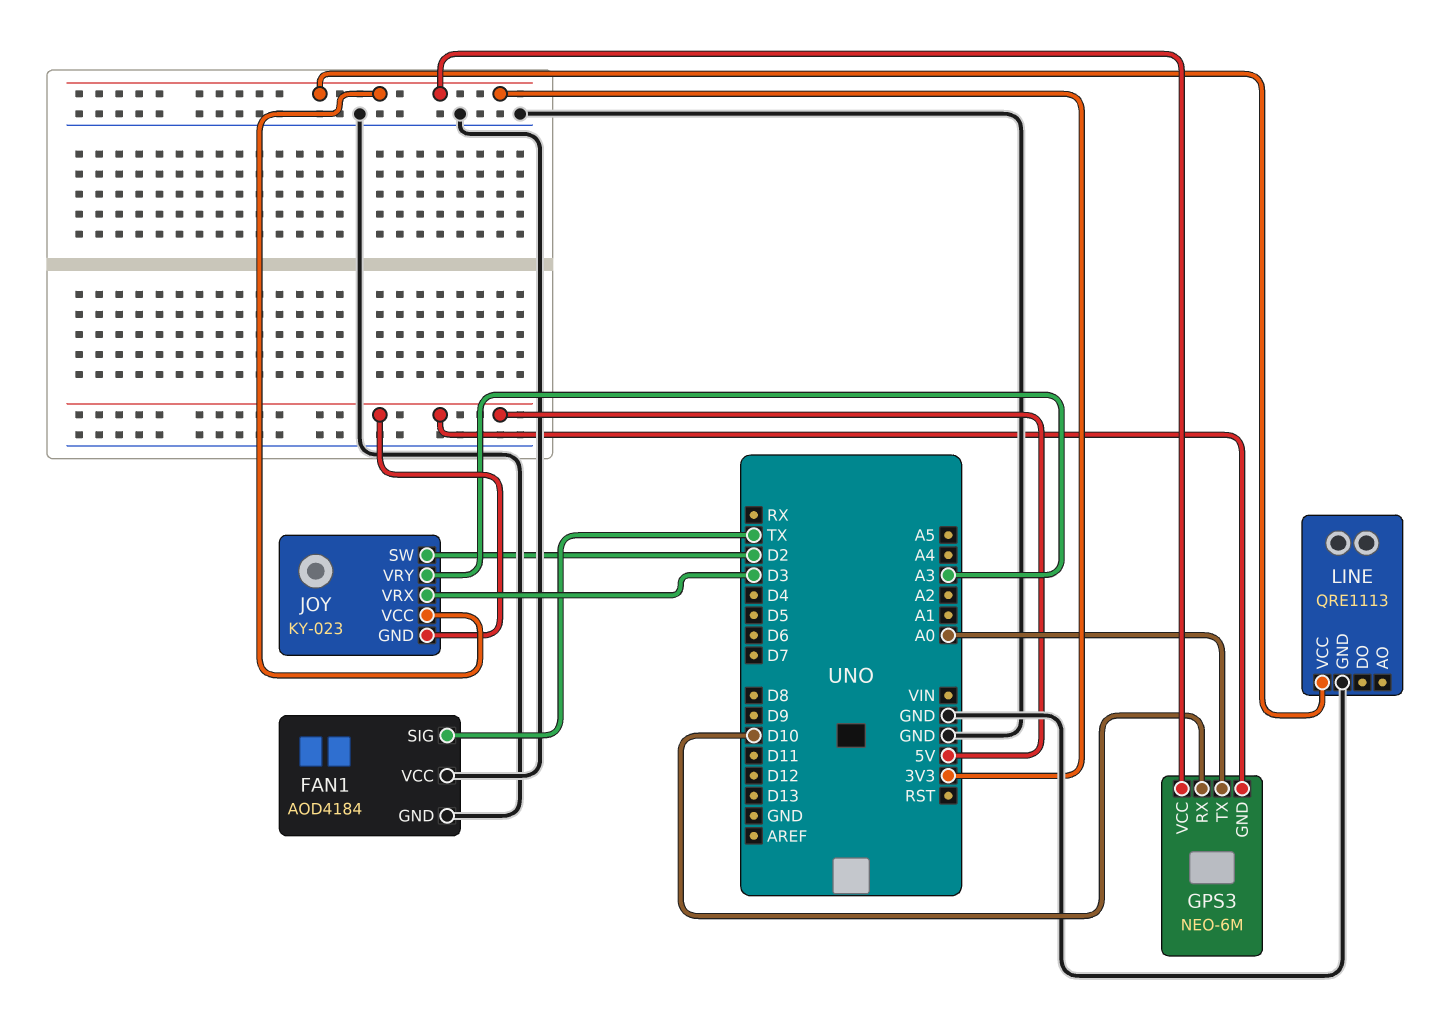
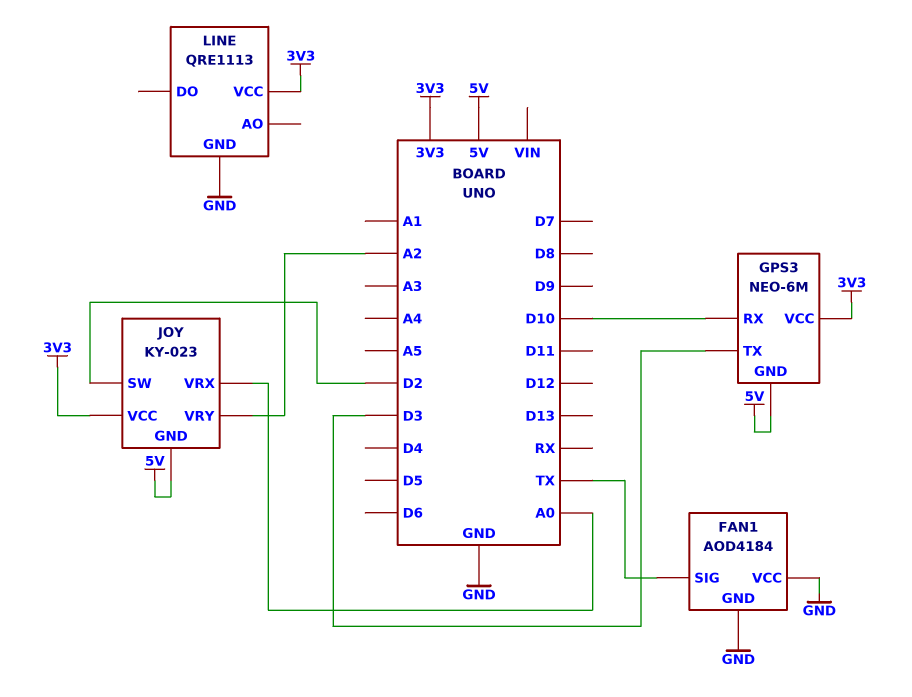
GPS3 pin TX: A0 -> D3
JOY pin VRX: D3 -> A0
JOY pin VRY: A3 -> A2

